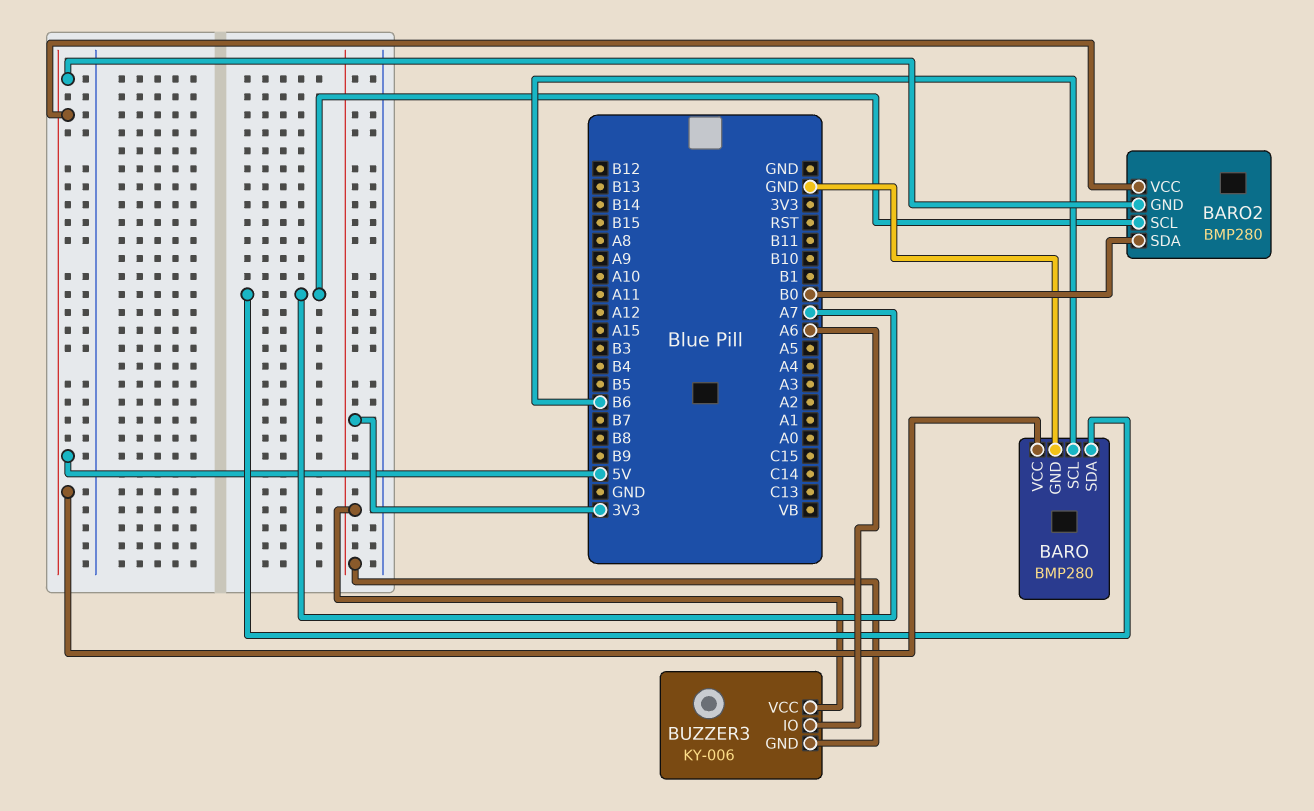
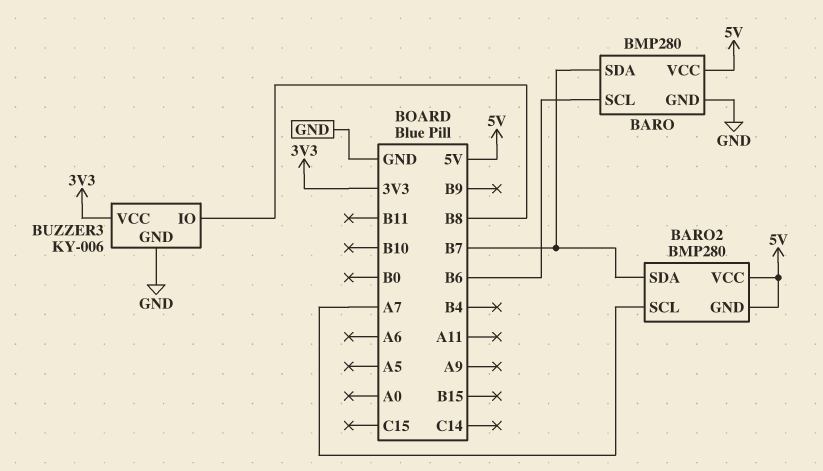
BARO pin SDA: A7 -> B7
BARO2 pin SDA: B0 -> B7
BUZZER3 pin GND: 3V3 -> GND
BUZZER3 pin IO: A6 -> B8

